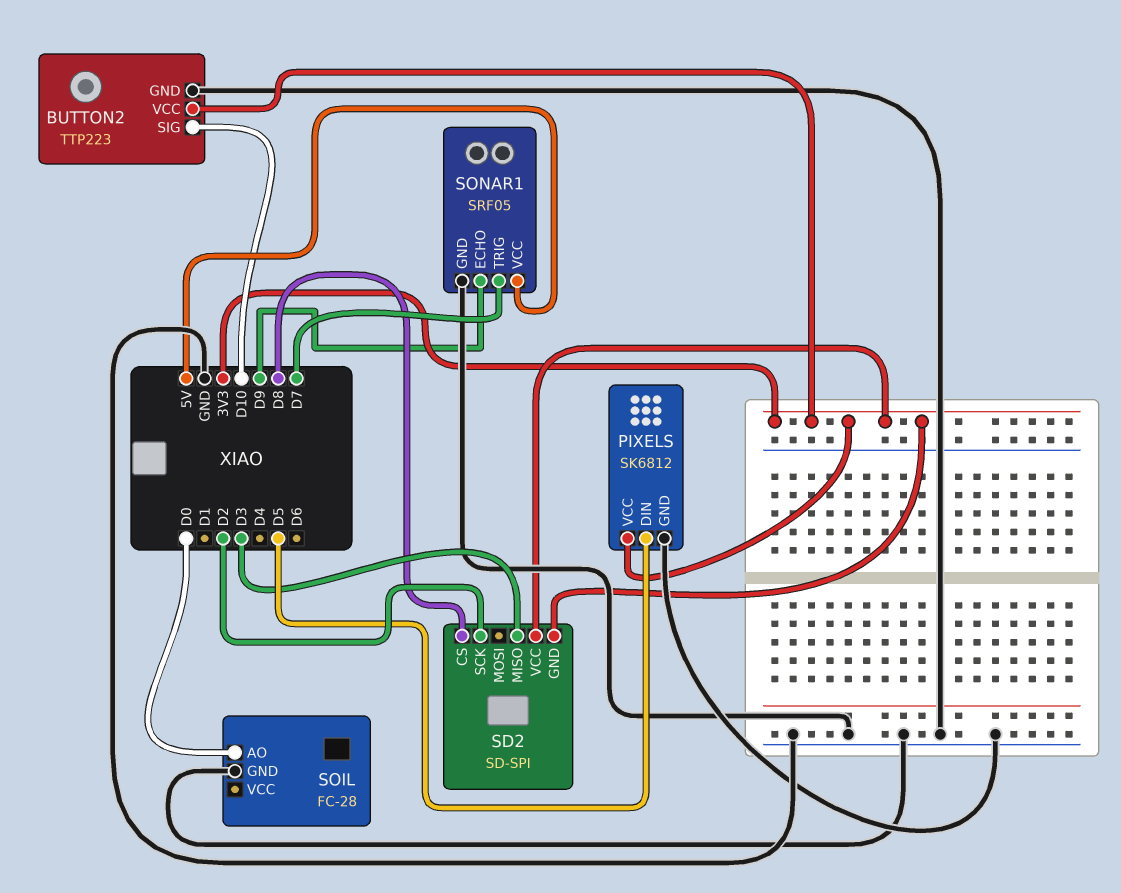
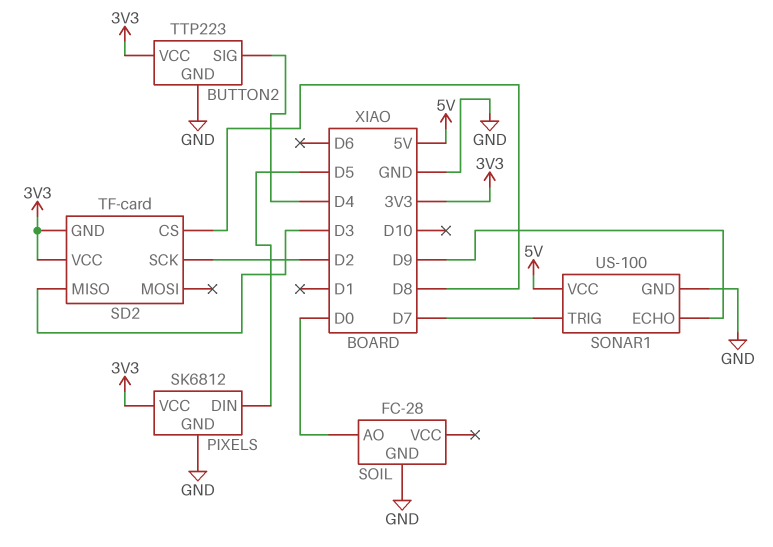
BUTTON2 pin SIG: D10 -> D4
SD2: SD-SPI -> TF-card
SONAR1: SRF05 -> US-100

